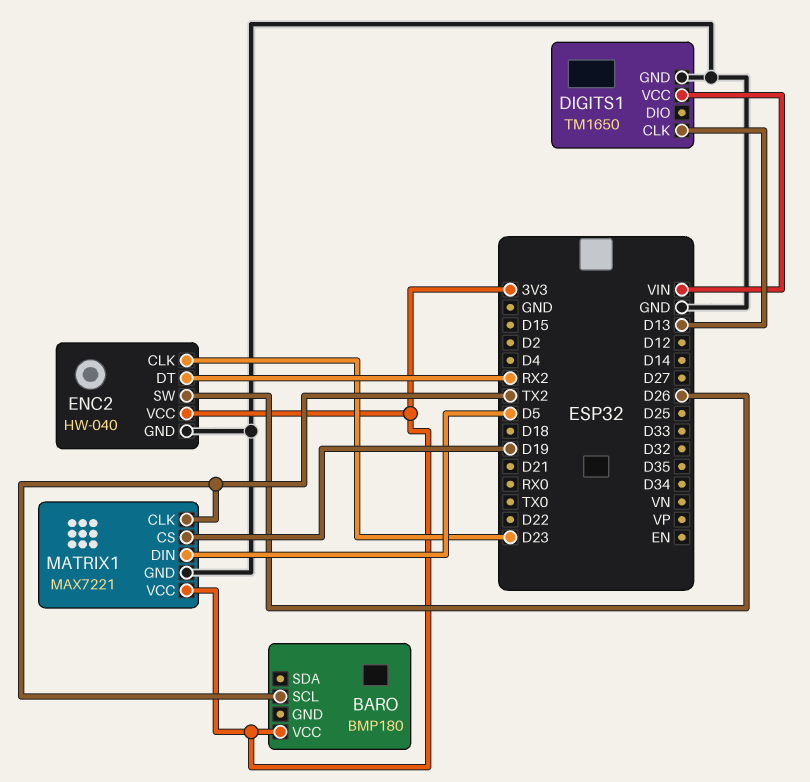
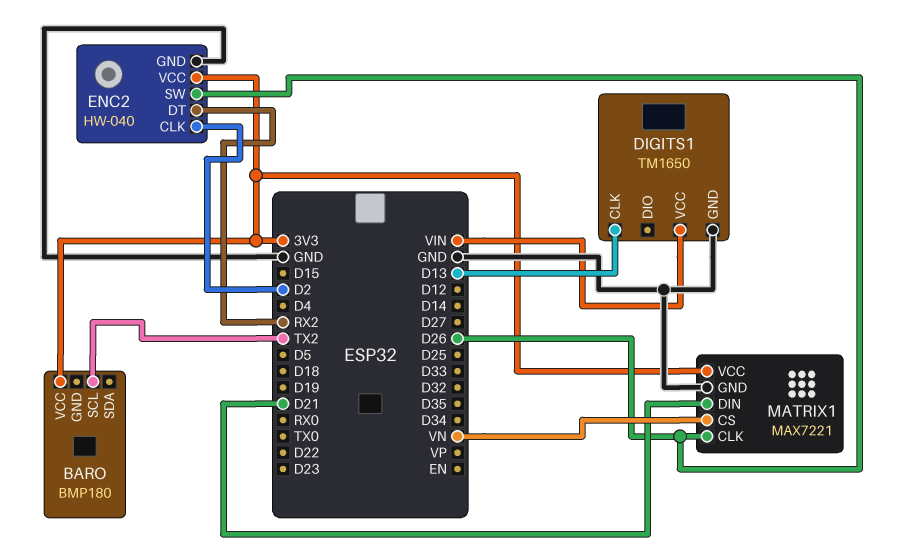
ENC2 pin CLK: D23 -> D2
MATRIX1 pin CLK: TX2 -> D26
MATRIX1 pin CS: D19 -> VN
MATRIX1 pin DIN: D5 -> D21

